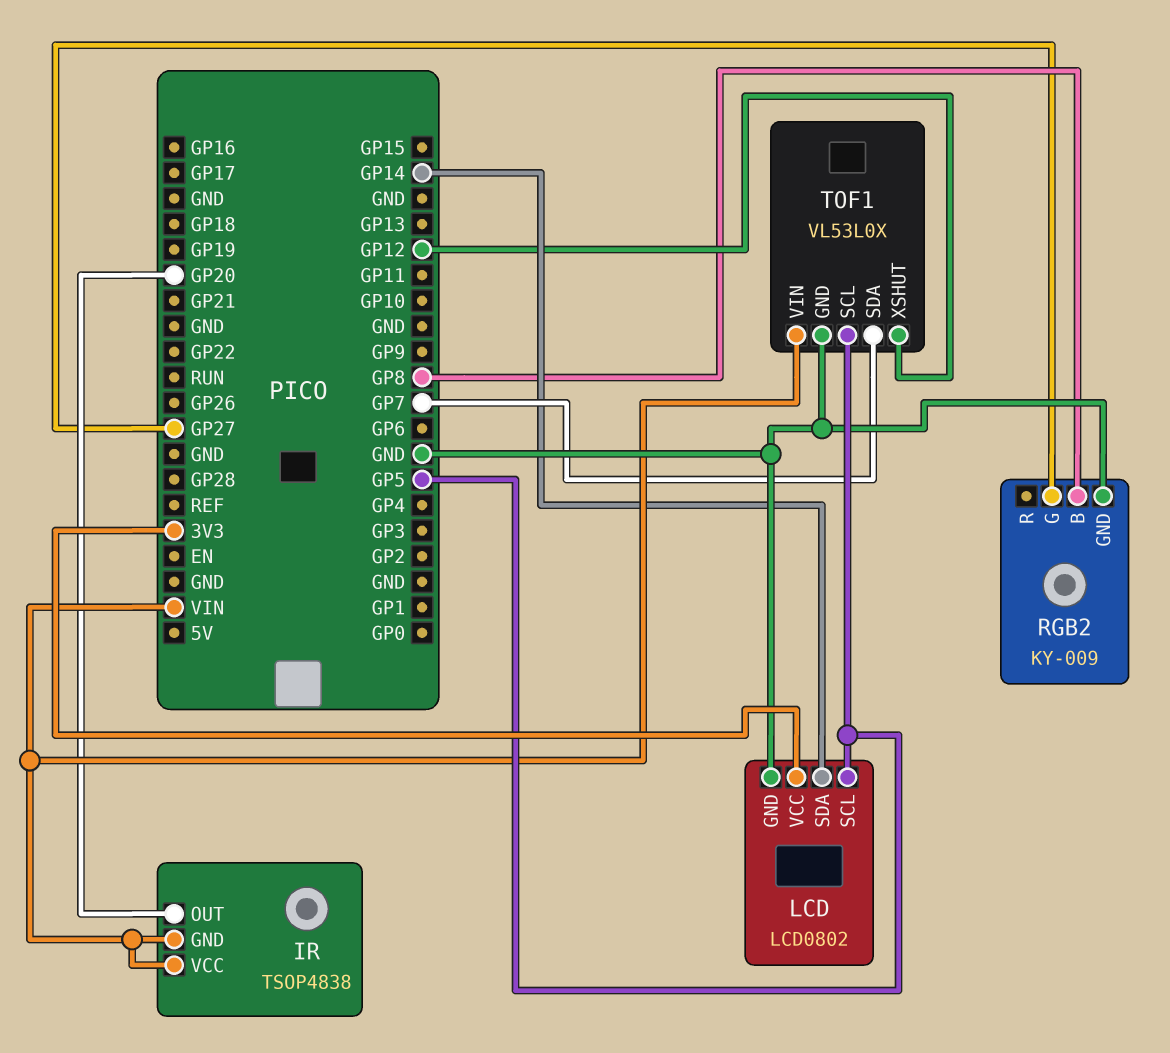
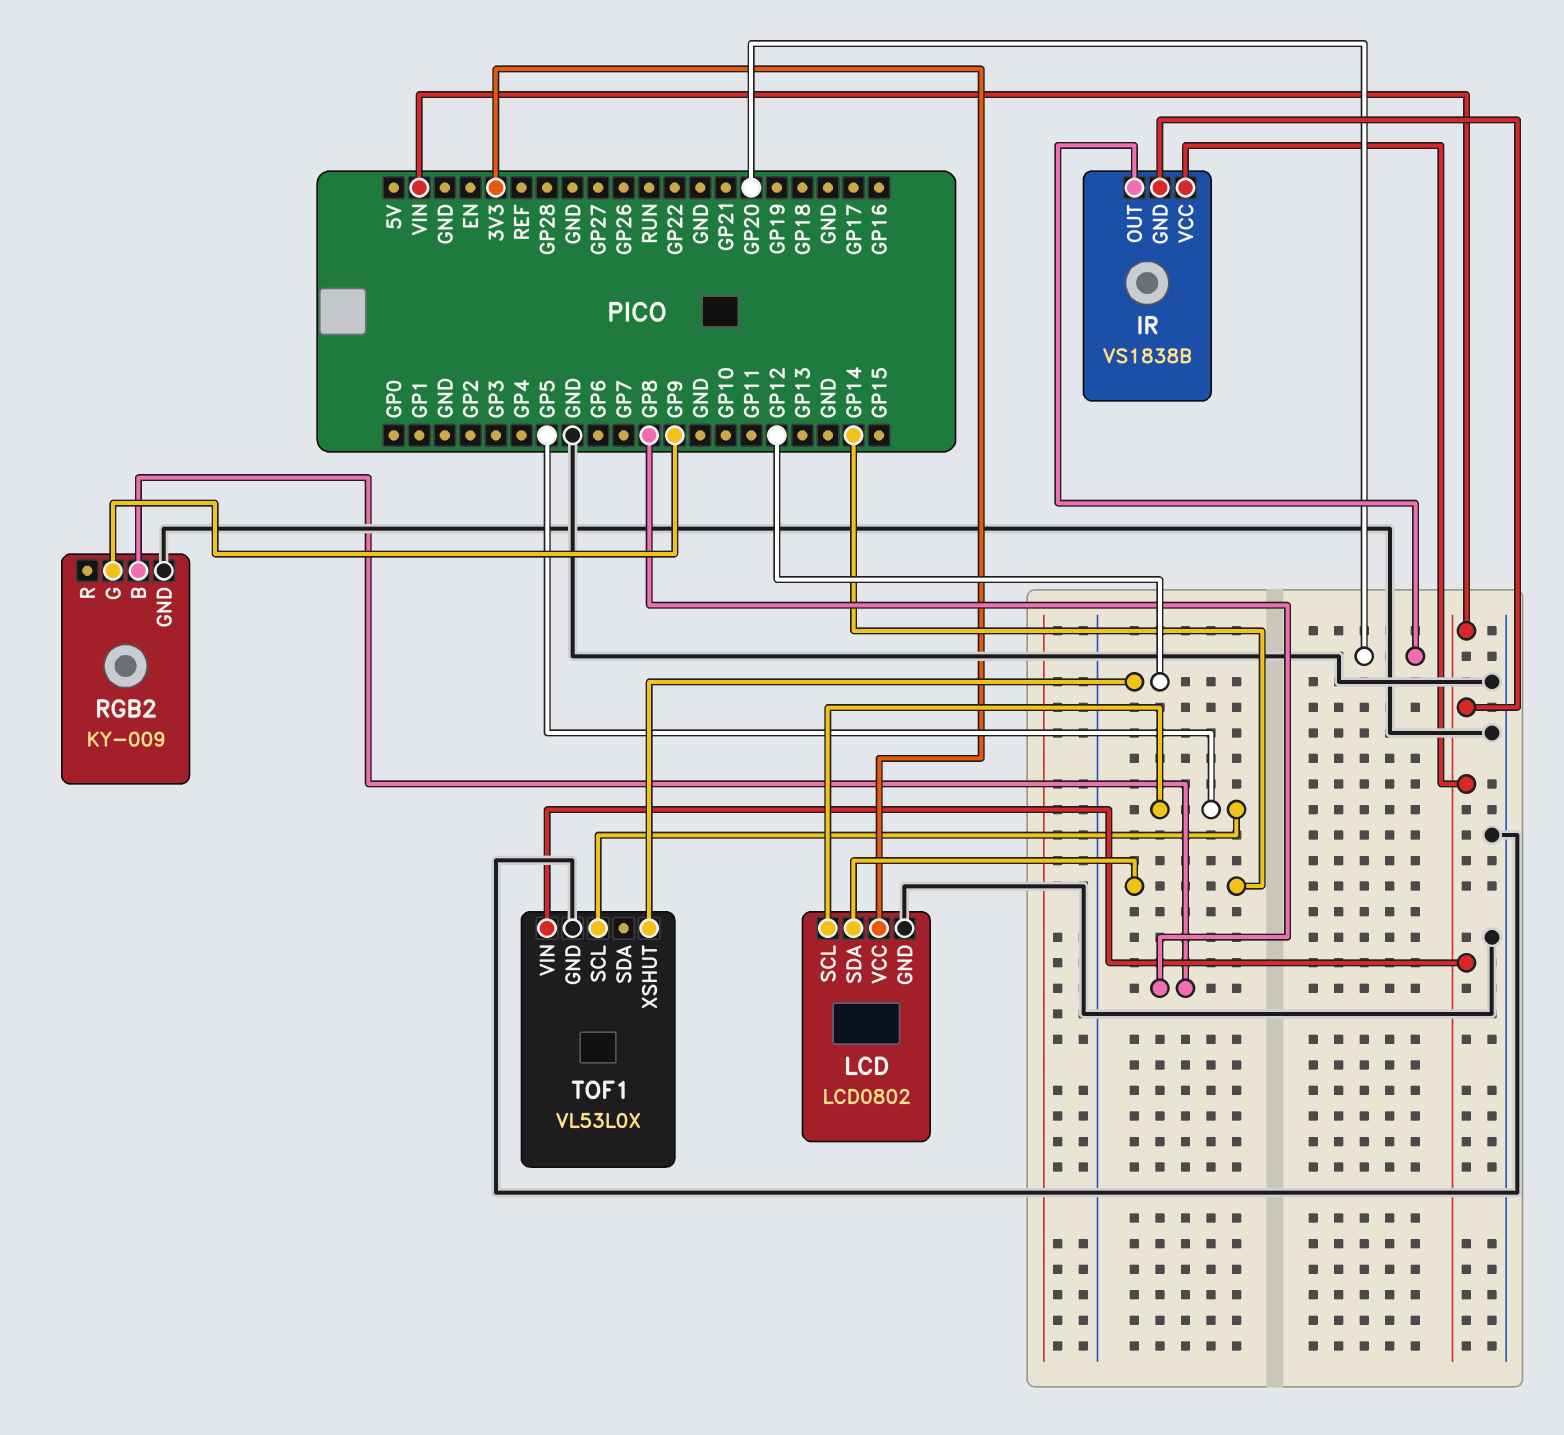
IR: TSOP4838 -> VS1838B
RGB2 pin G: GP27 -> GP9
TOF1 pin SDA: GP7 -> none

